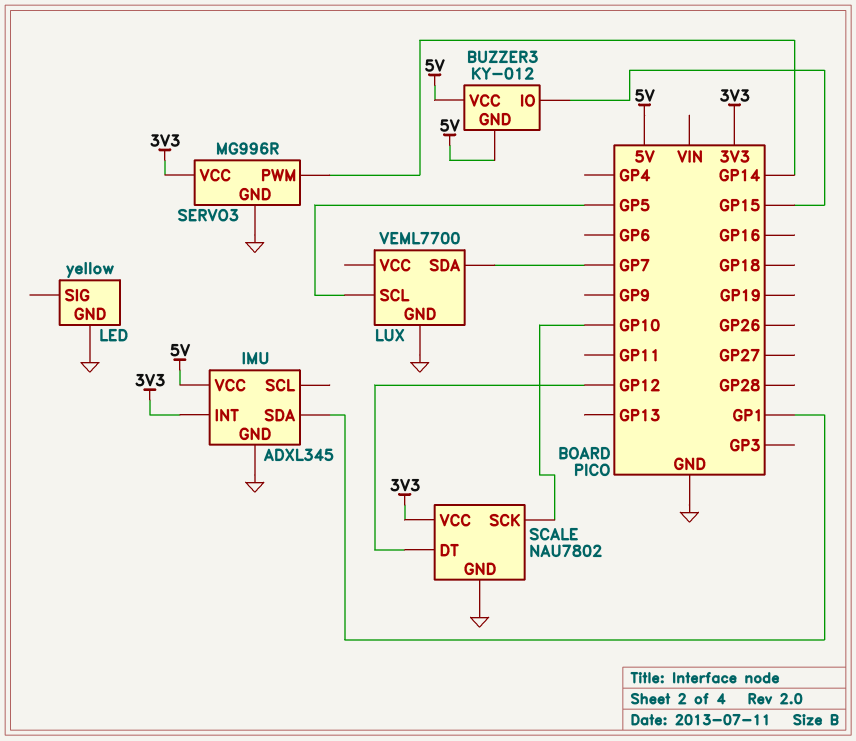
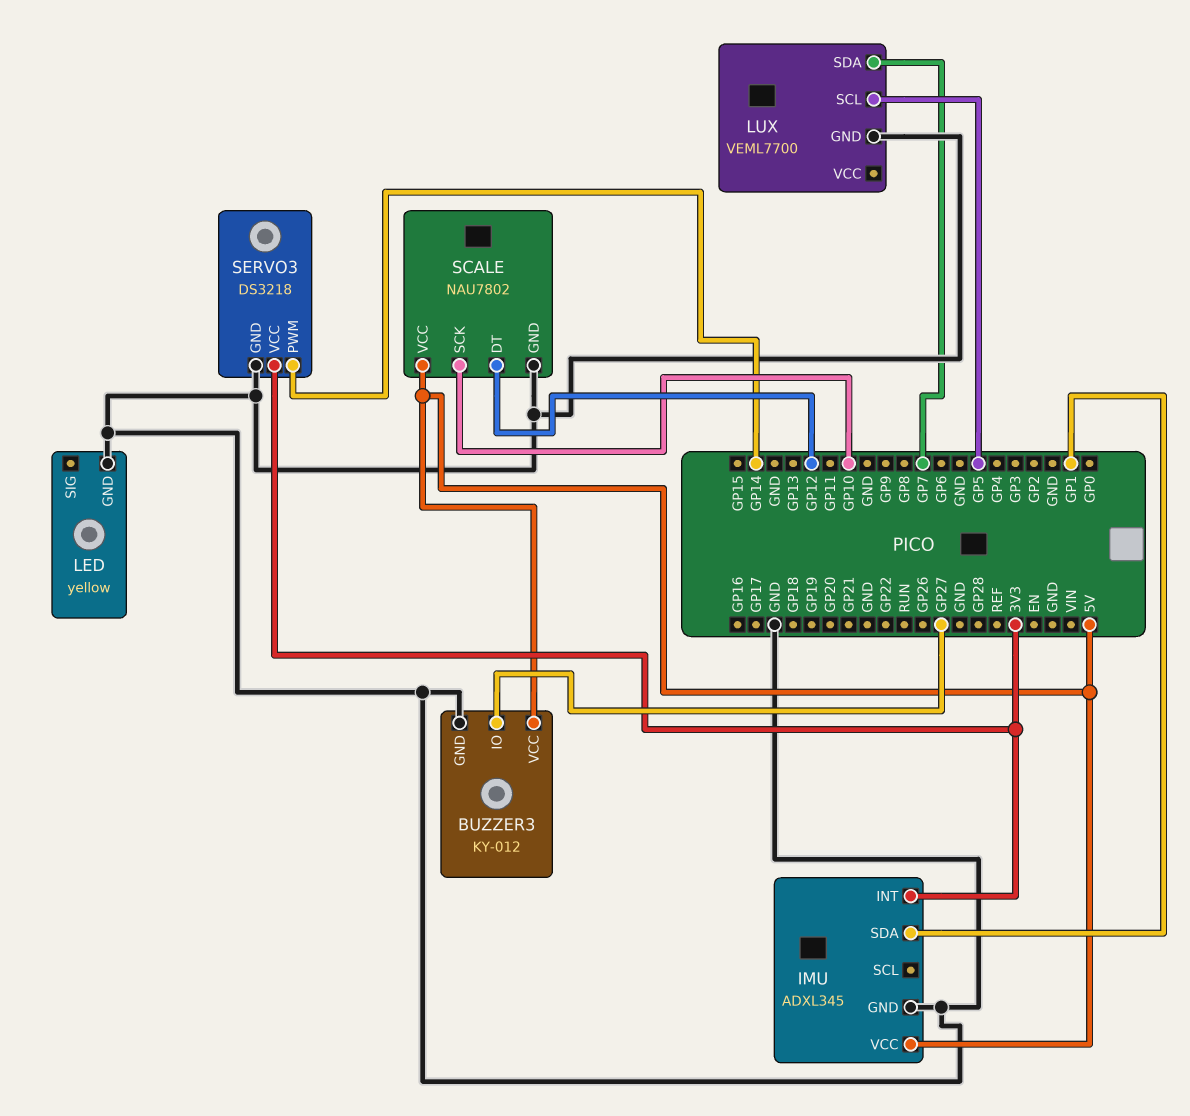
BUZZER3 pin GND: 5V -> GND
BUZZER3 pin IO: GP15 -> GP27
SCALE pin VCC: 3V3 -> 5V
SERVO3: MG996R -> DS3218

